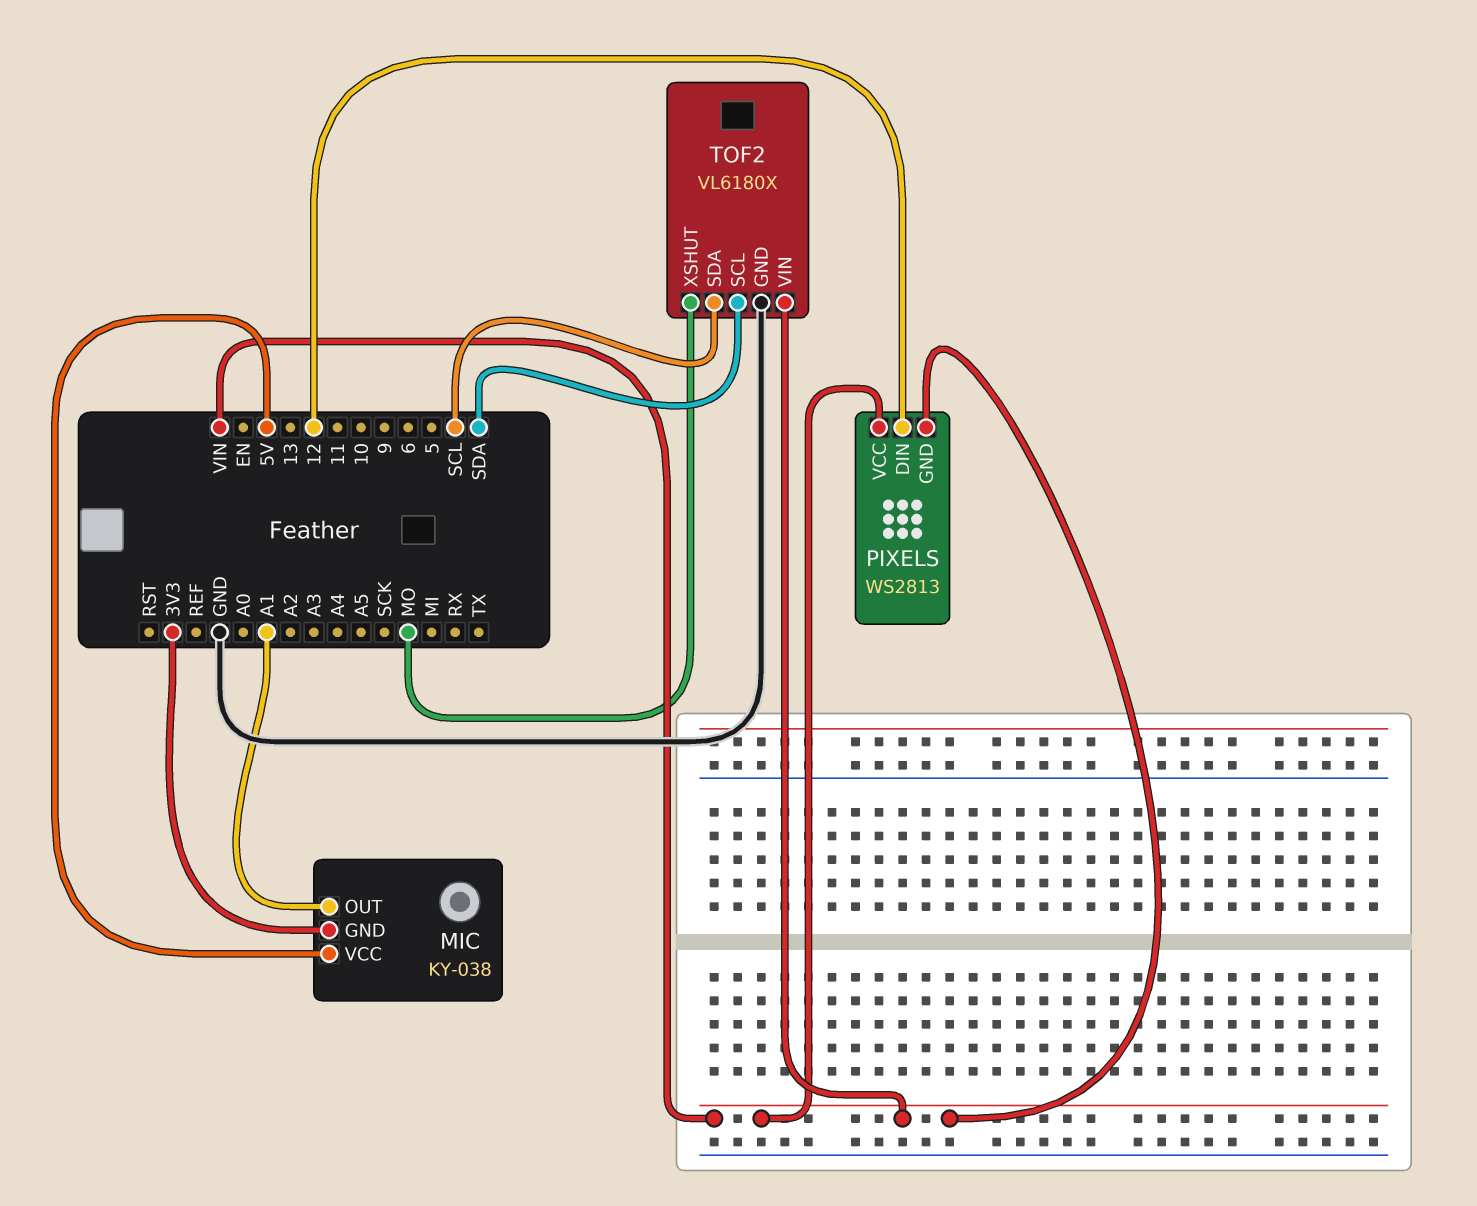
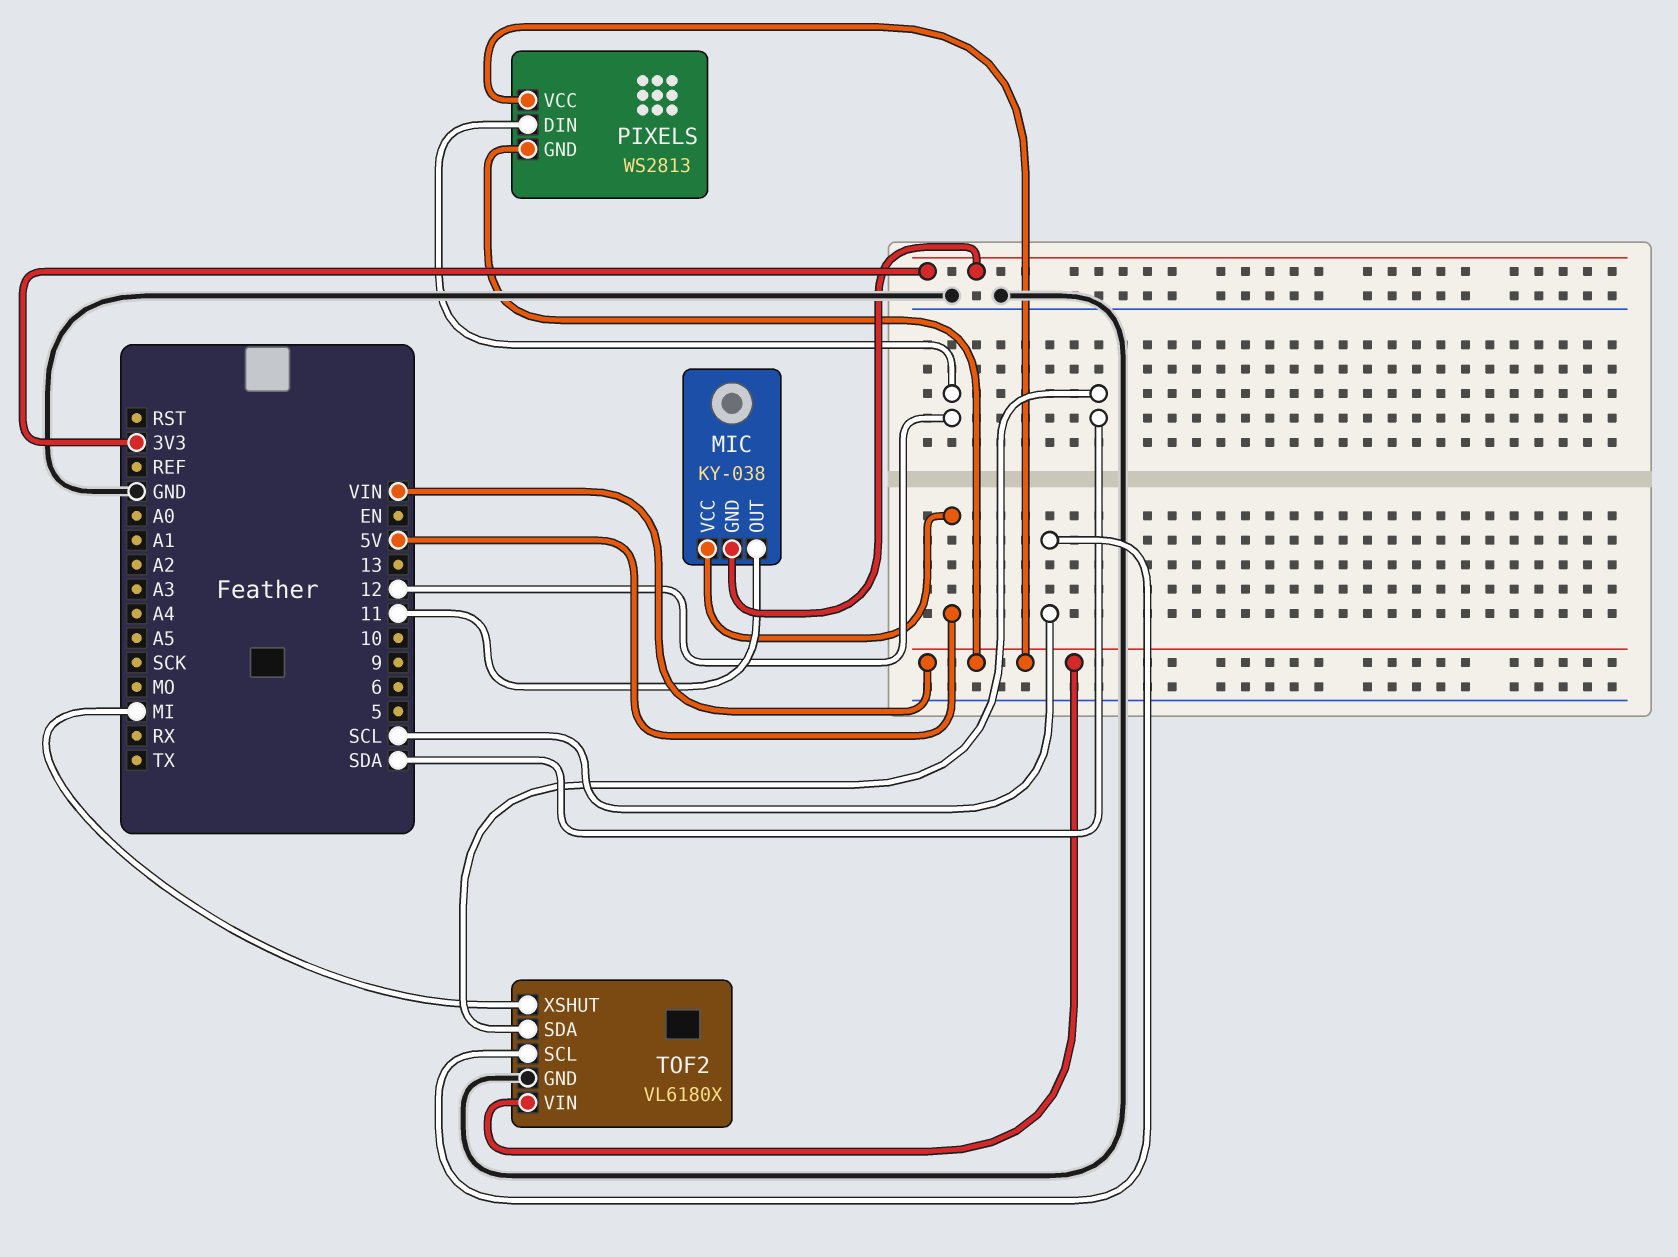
MIC pin OUT: A1 -> 11
TOF2 pin SCL: SDA -> SCL
TOF2 pin SDA: SCL -> SDA
TOF2 pin XSHUT: MO -> MI

